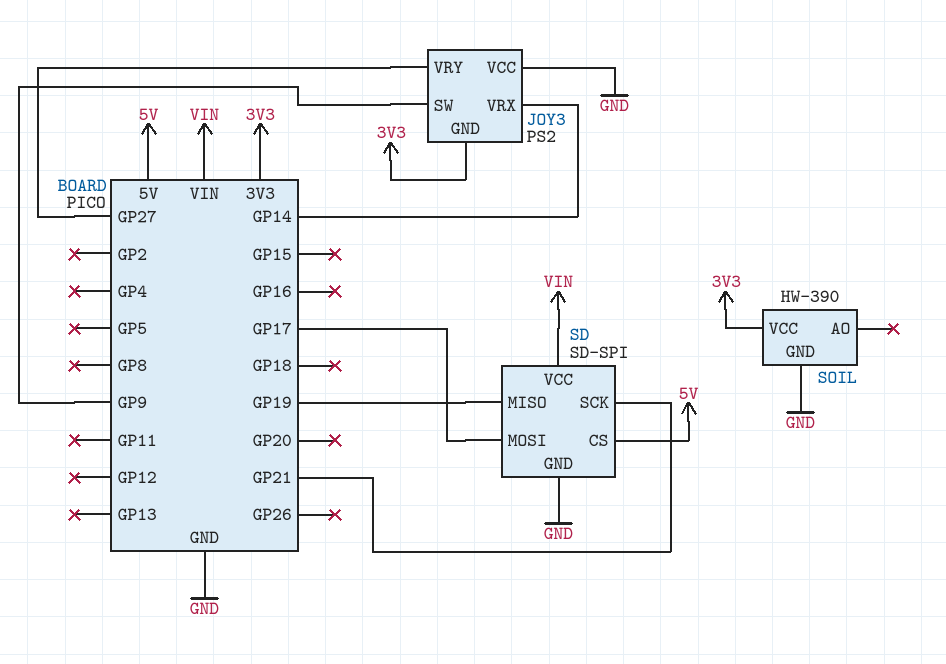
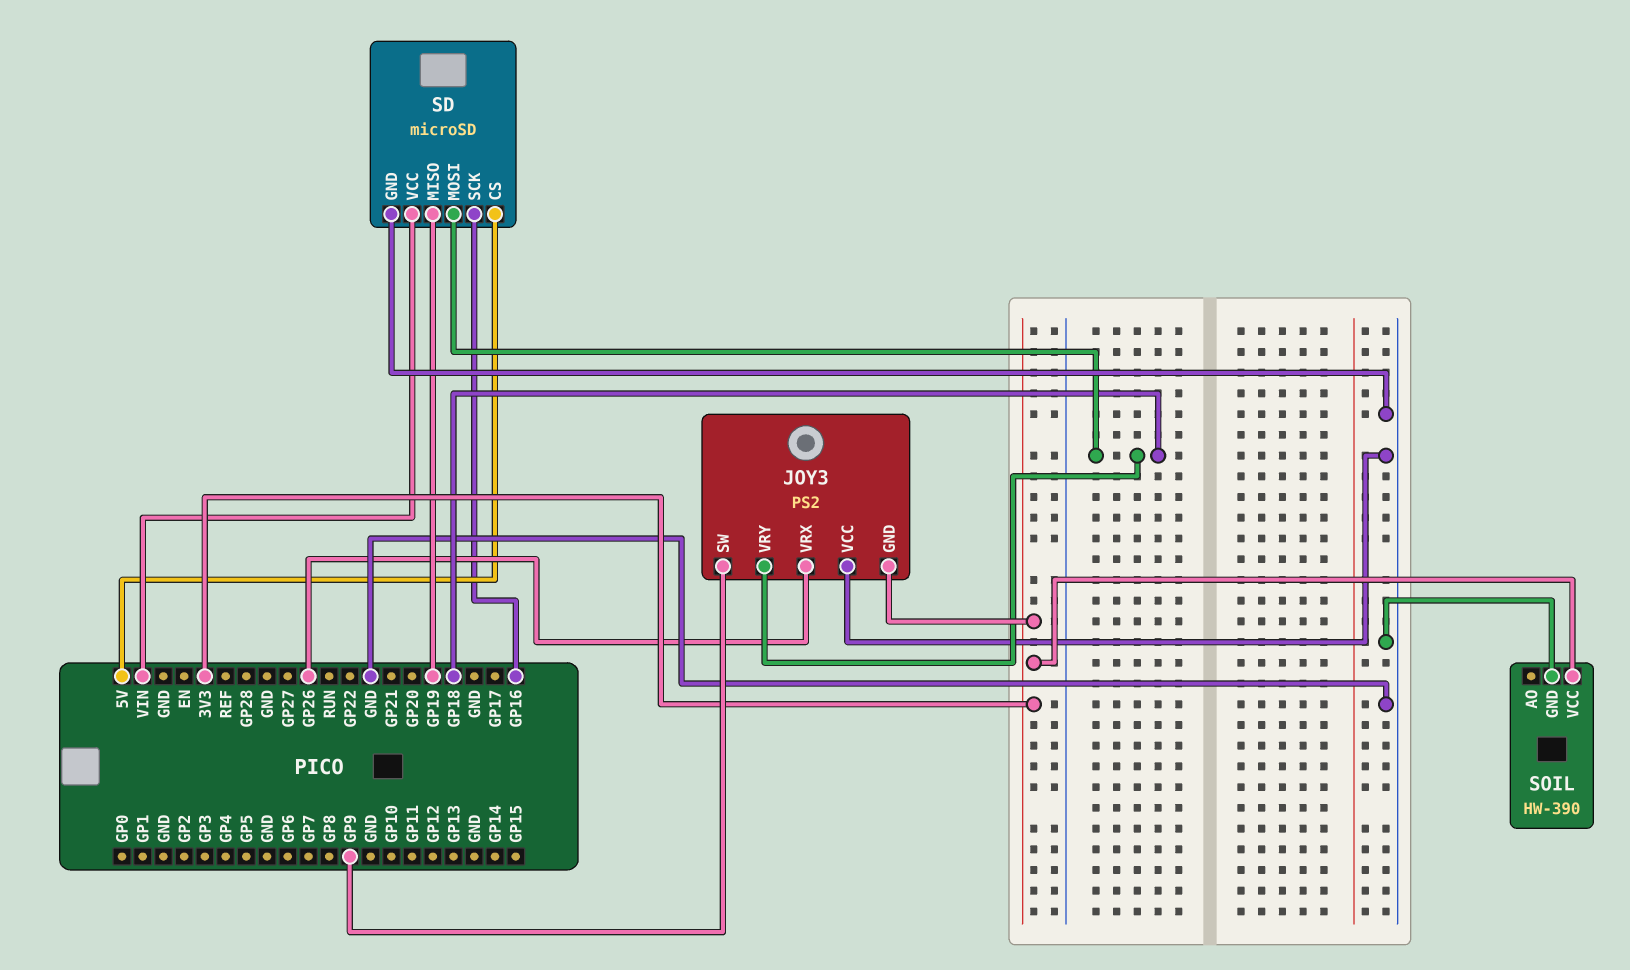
JOY3 pin VRX: GP14 -> GP26
JOY3 pin VRY: GP27 -> GP18
SD: SD-SPI -> microSD
SD pin MOSI: GP17 -> GP18
SD pin SCK: GP21 -> GP16

